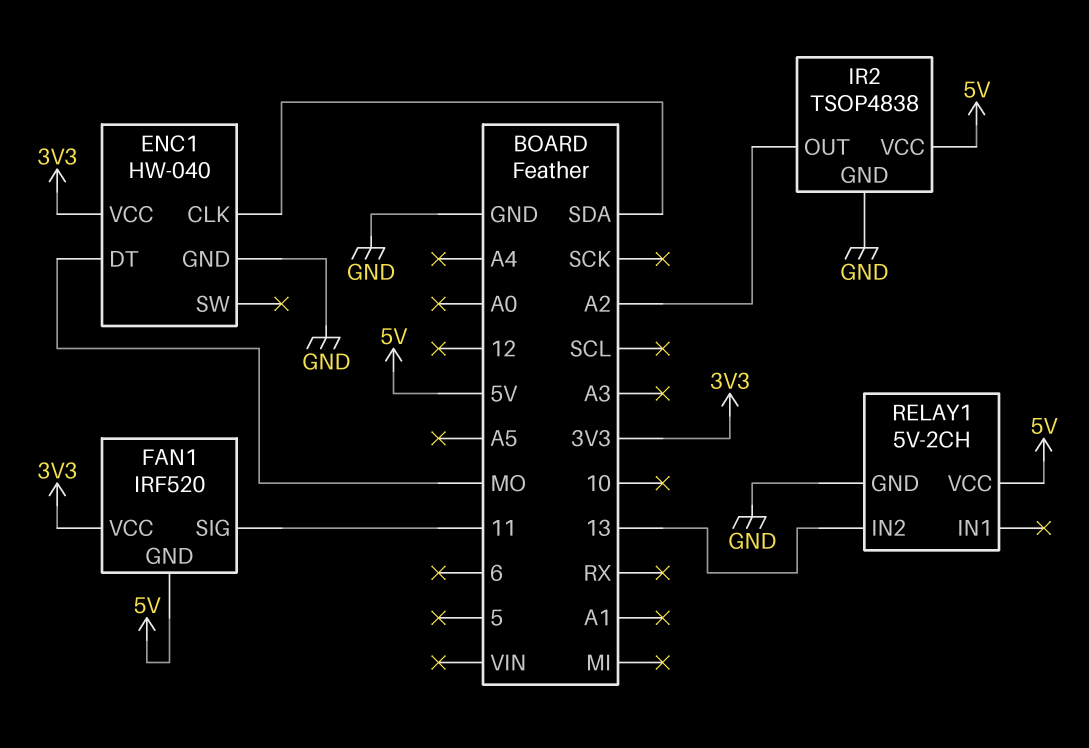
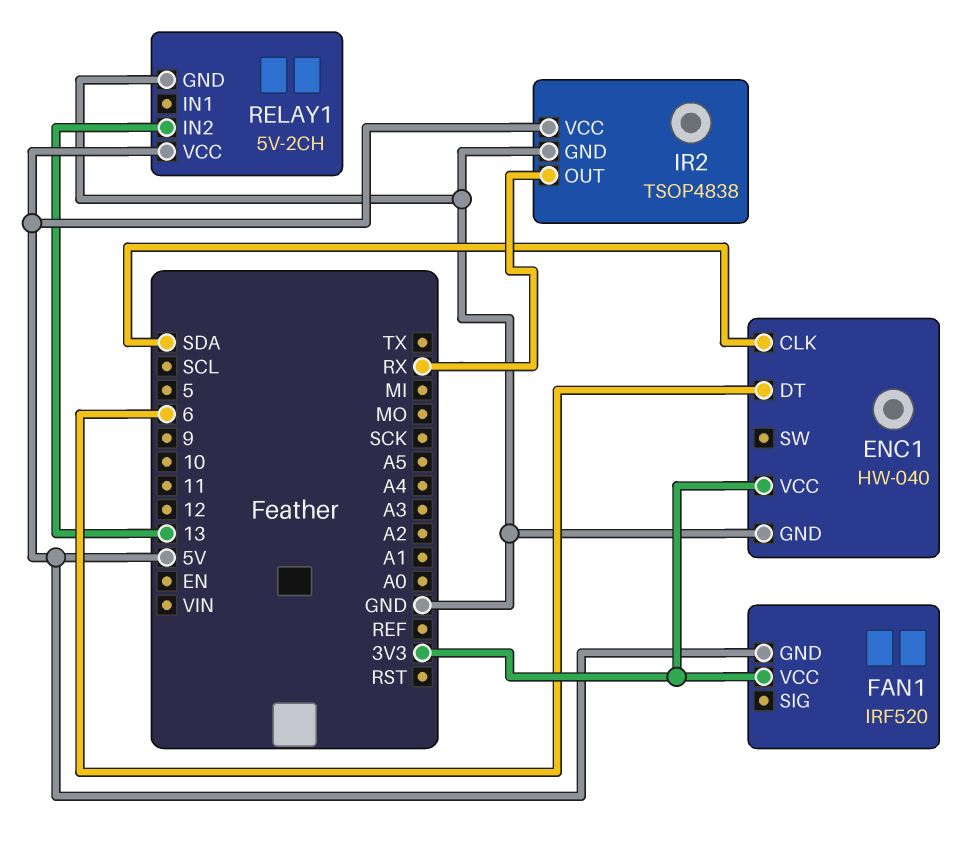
ENC1 pin DT: MO -> 6
FAN1 pin SIG: 11 -> none
IR2 pin OUT: A2 -> RX

